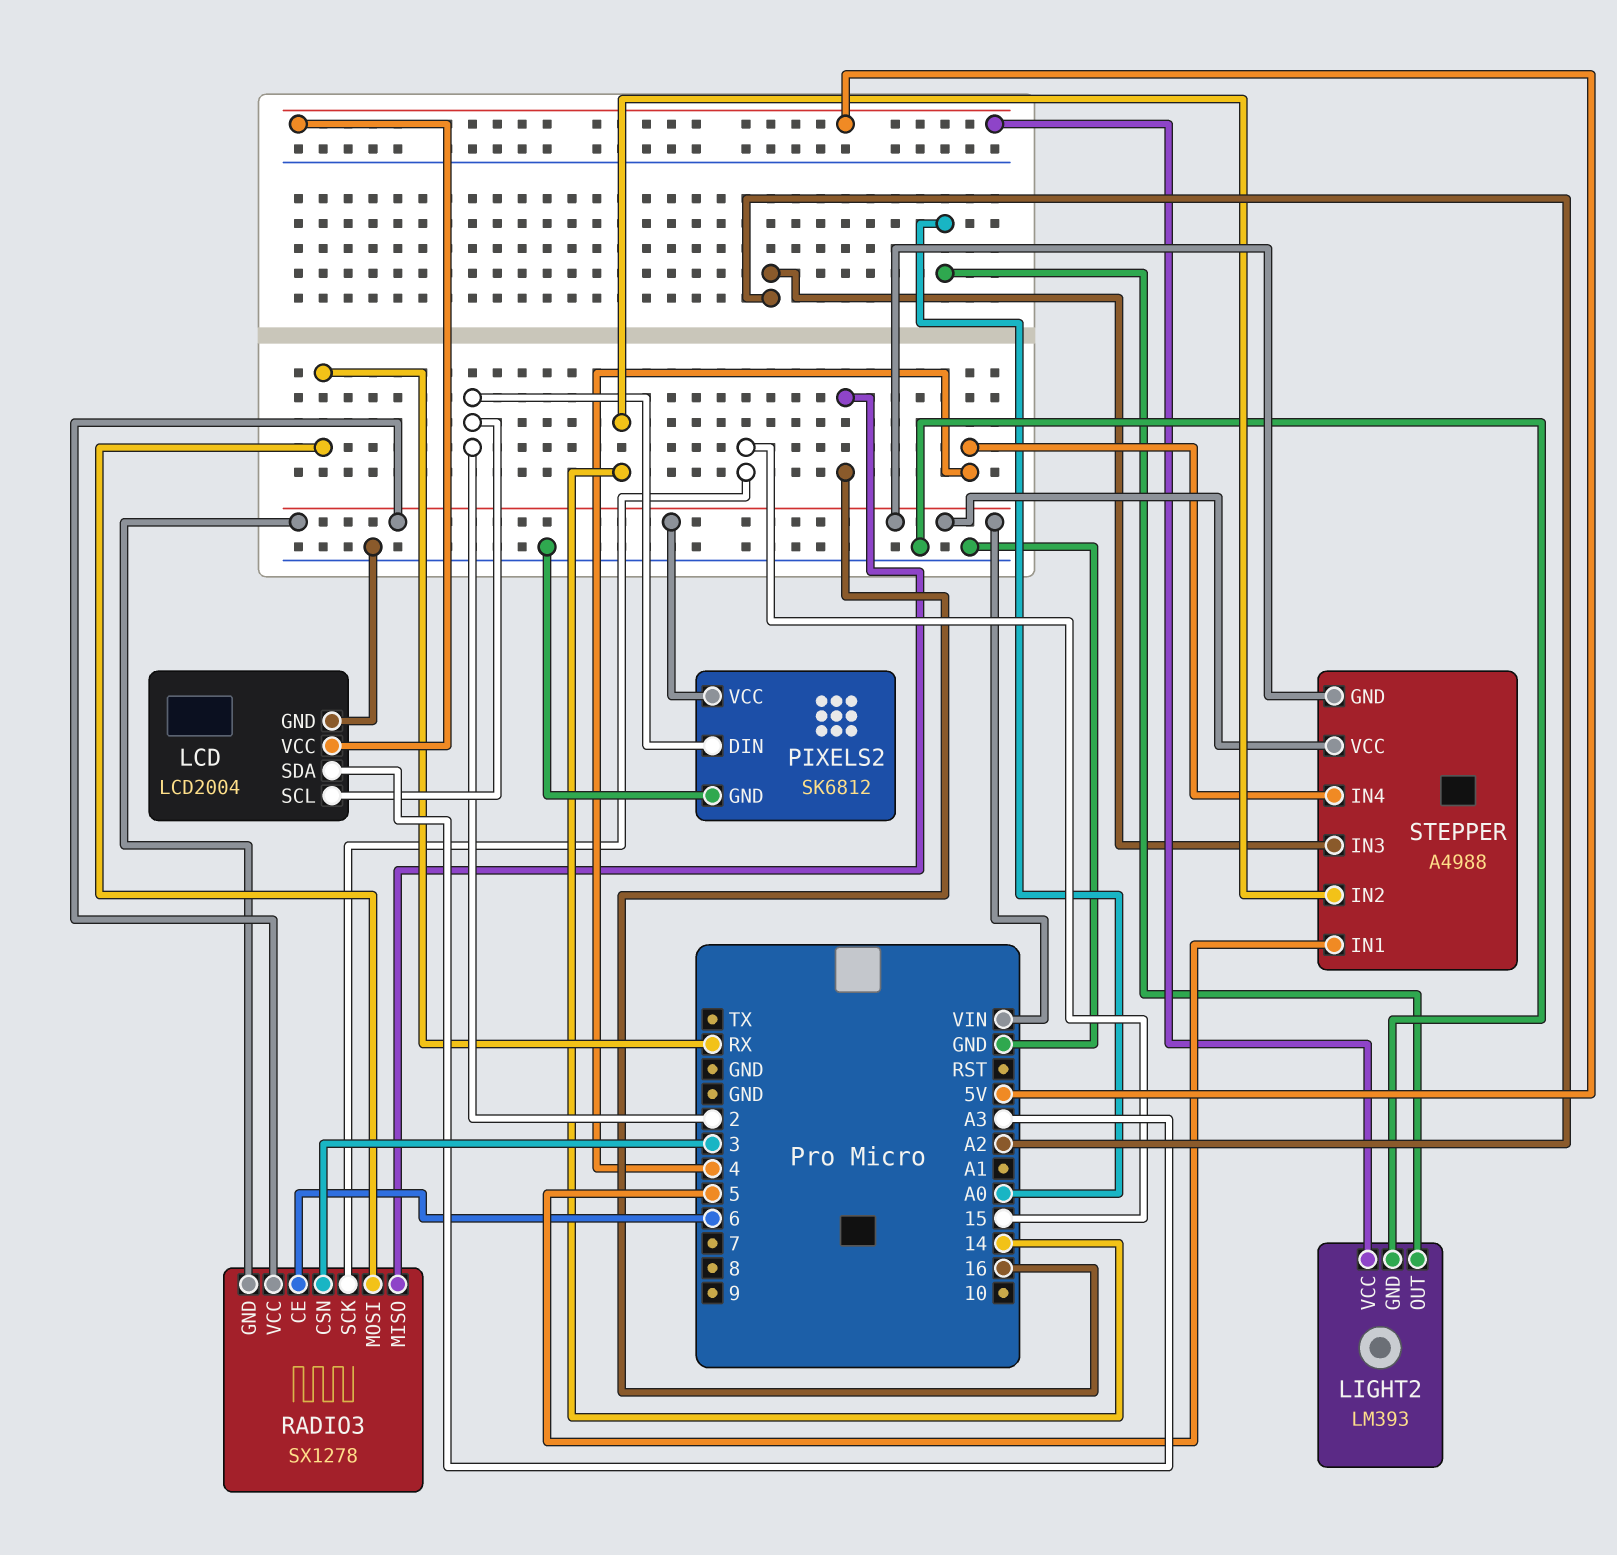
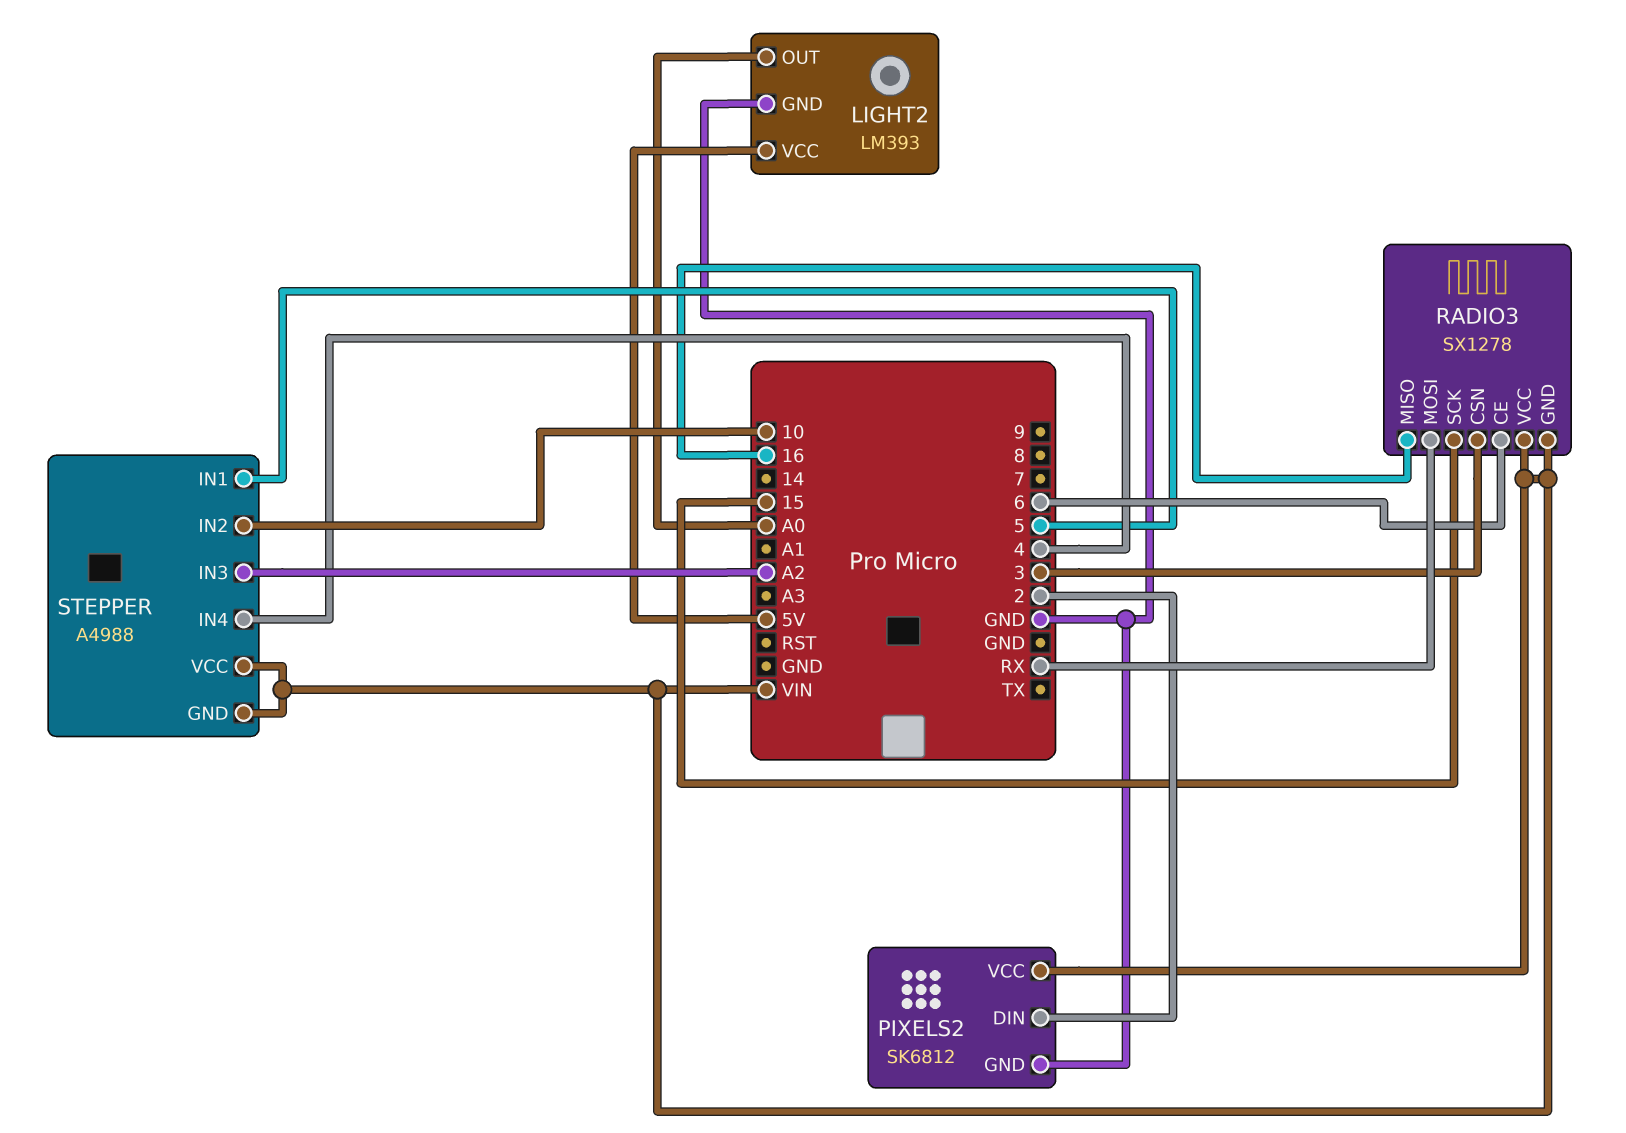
LCD: LCD2004 -> none
LCD pin GND: GND -> none
LCD pin SCL: 2 -> none
LCD pin SDA: A3 -> none
LCD pin VCC: 5V -> none
STEPPER pin IN2: 14 -> 10

